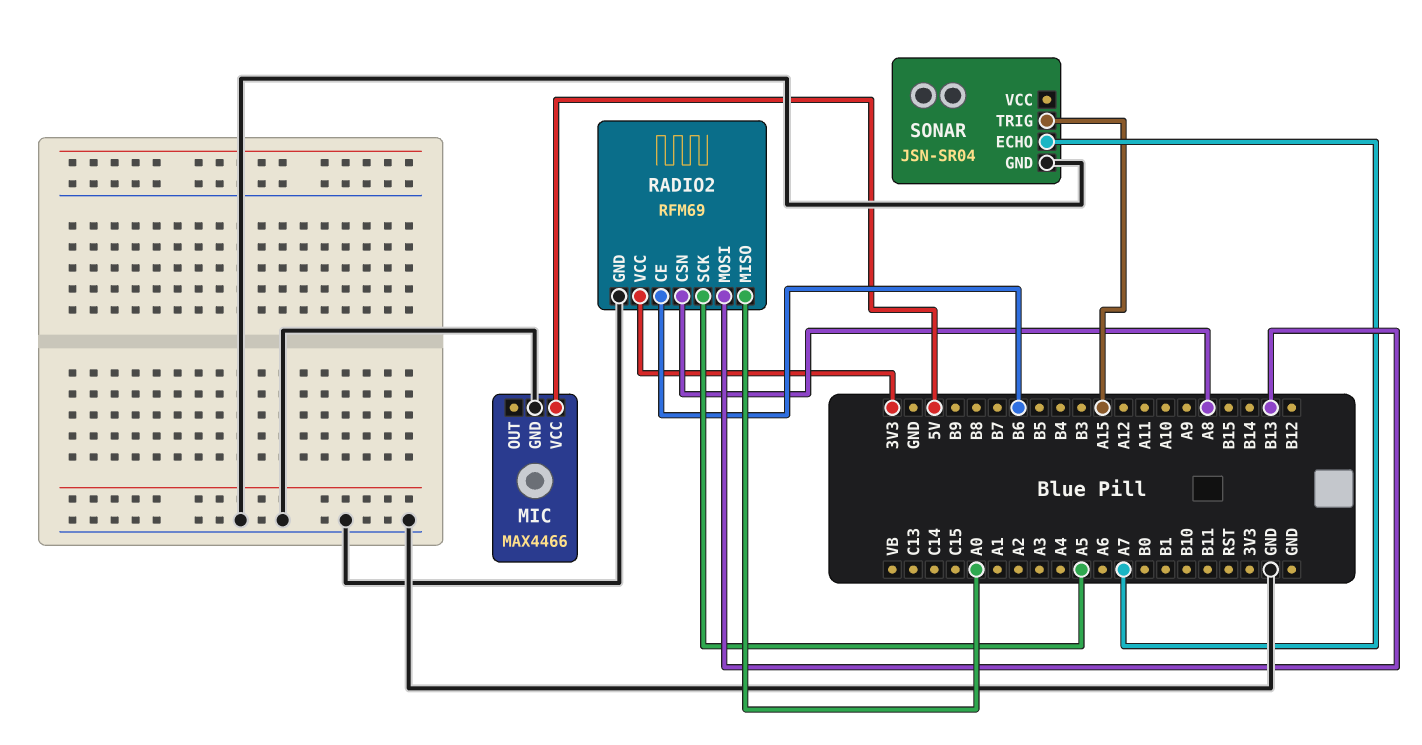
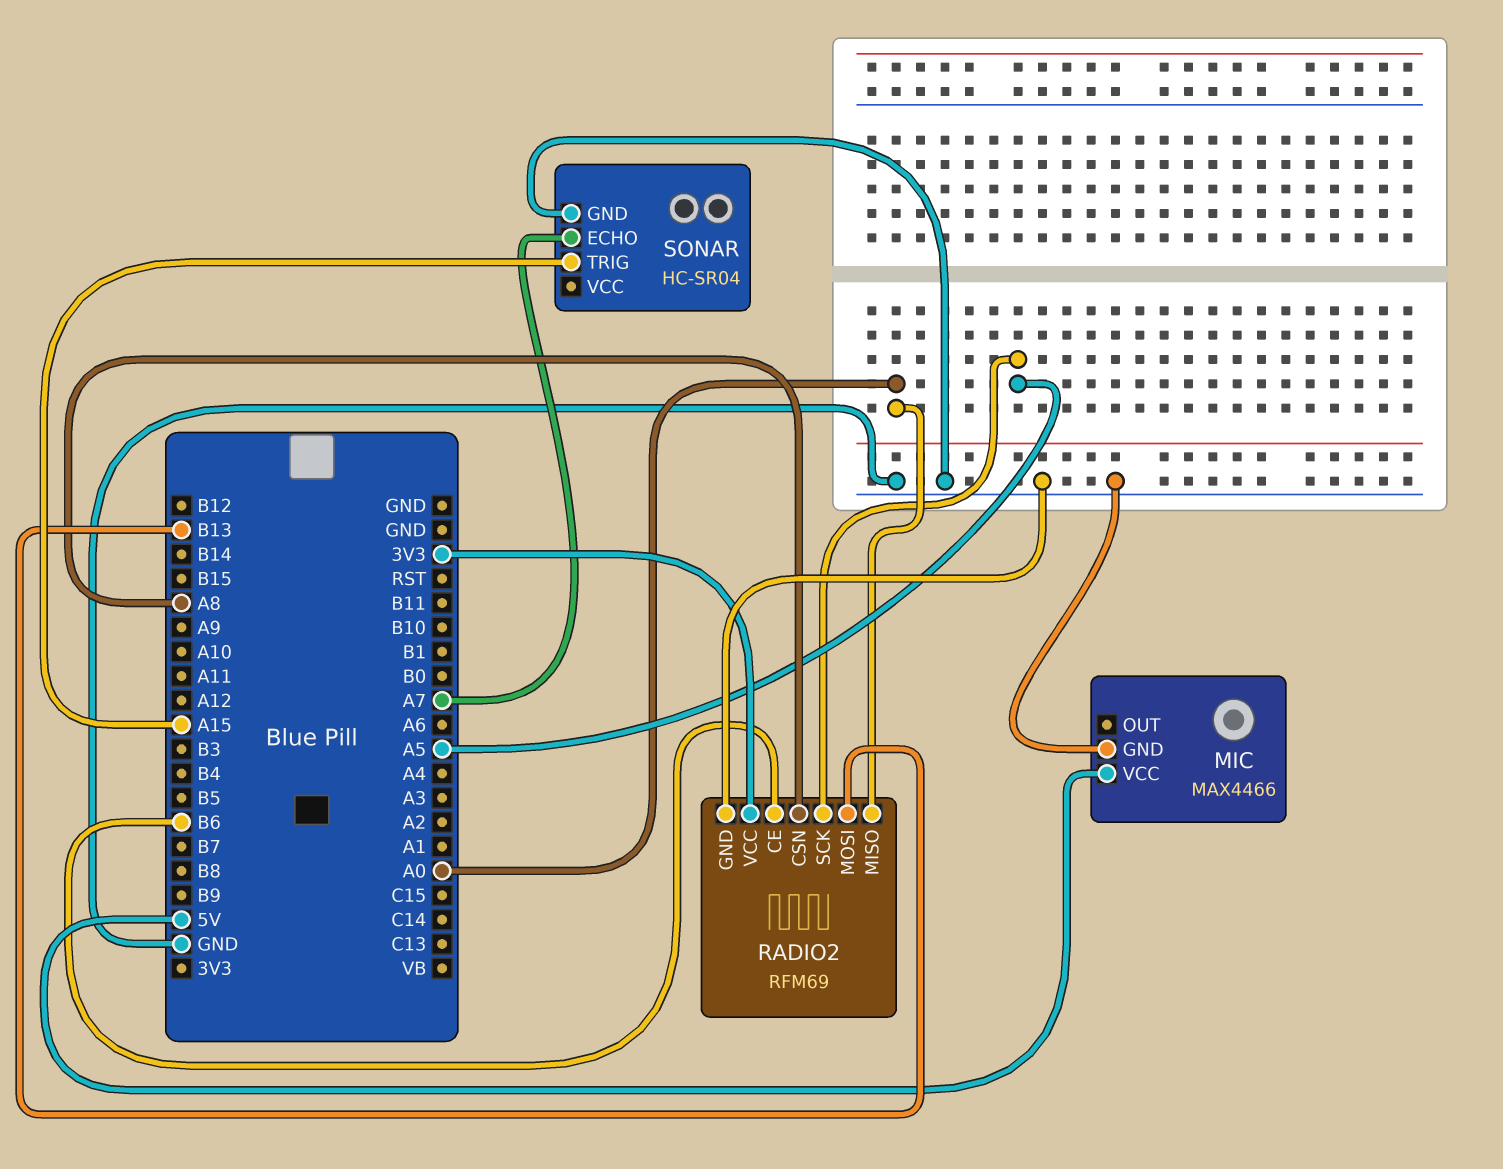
SONAR: JSN-SR04 -> HC-SR04

